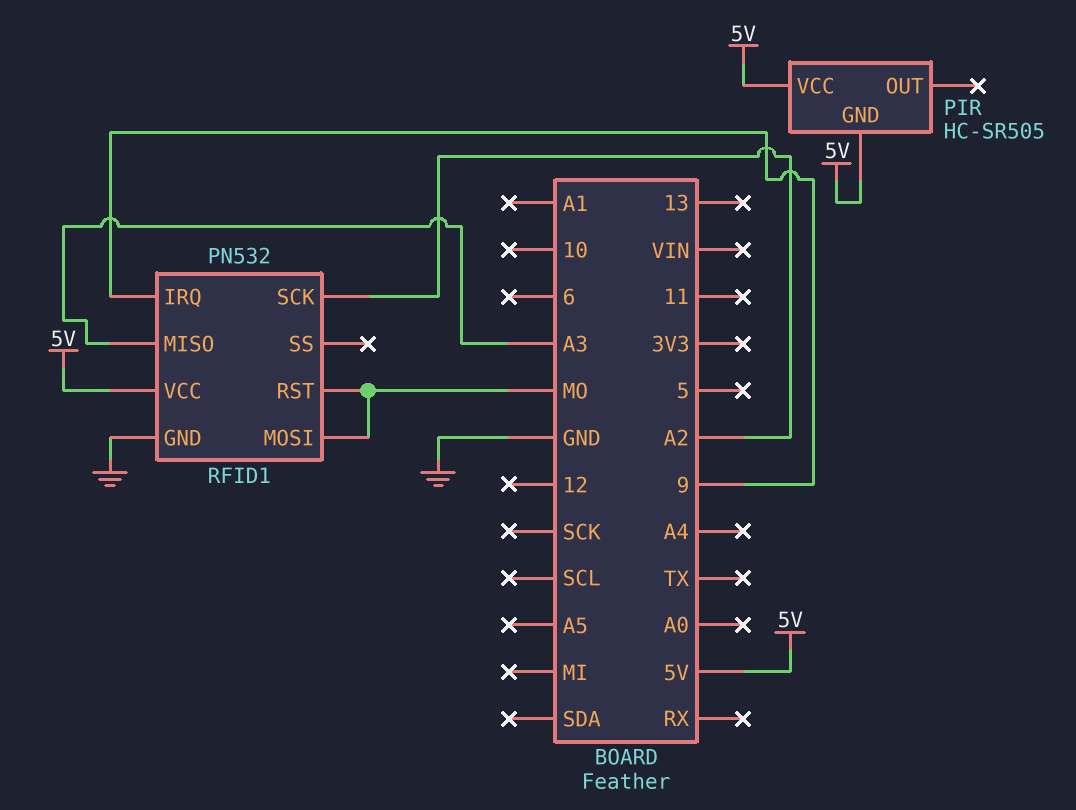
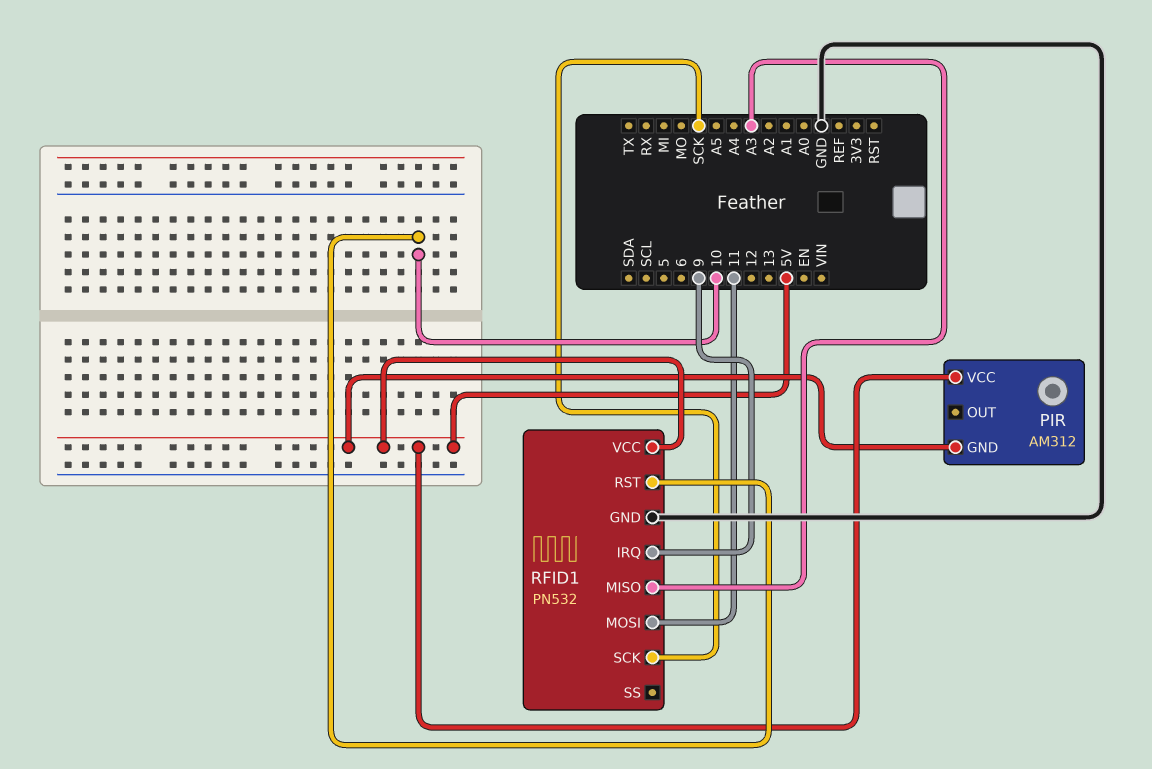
PIR: HC-SR505 -> AM312
RFID1 pin MOSI: MO -> 11
RFID1 pin RST: MO -> 10
RFID1 pin SCK: A2 -> SCK

